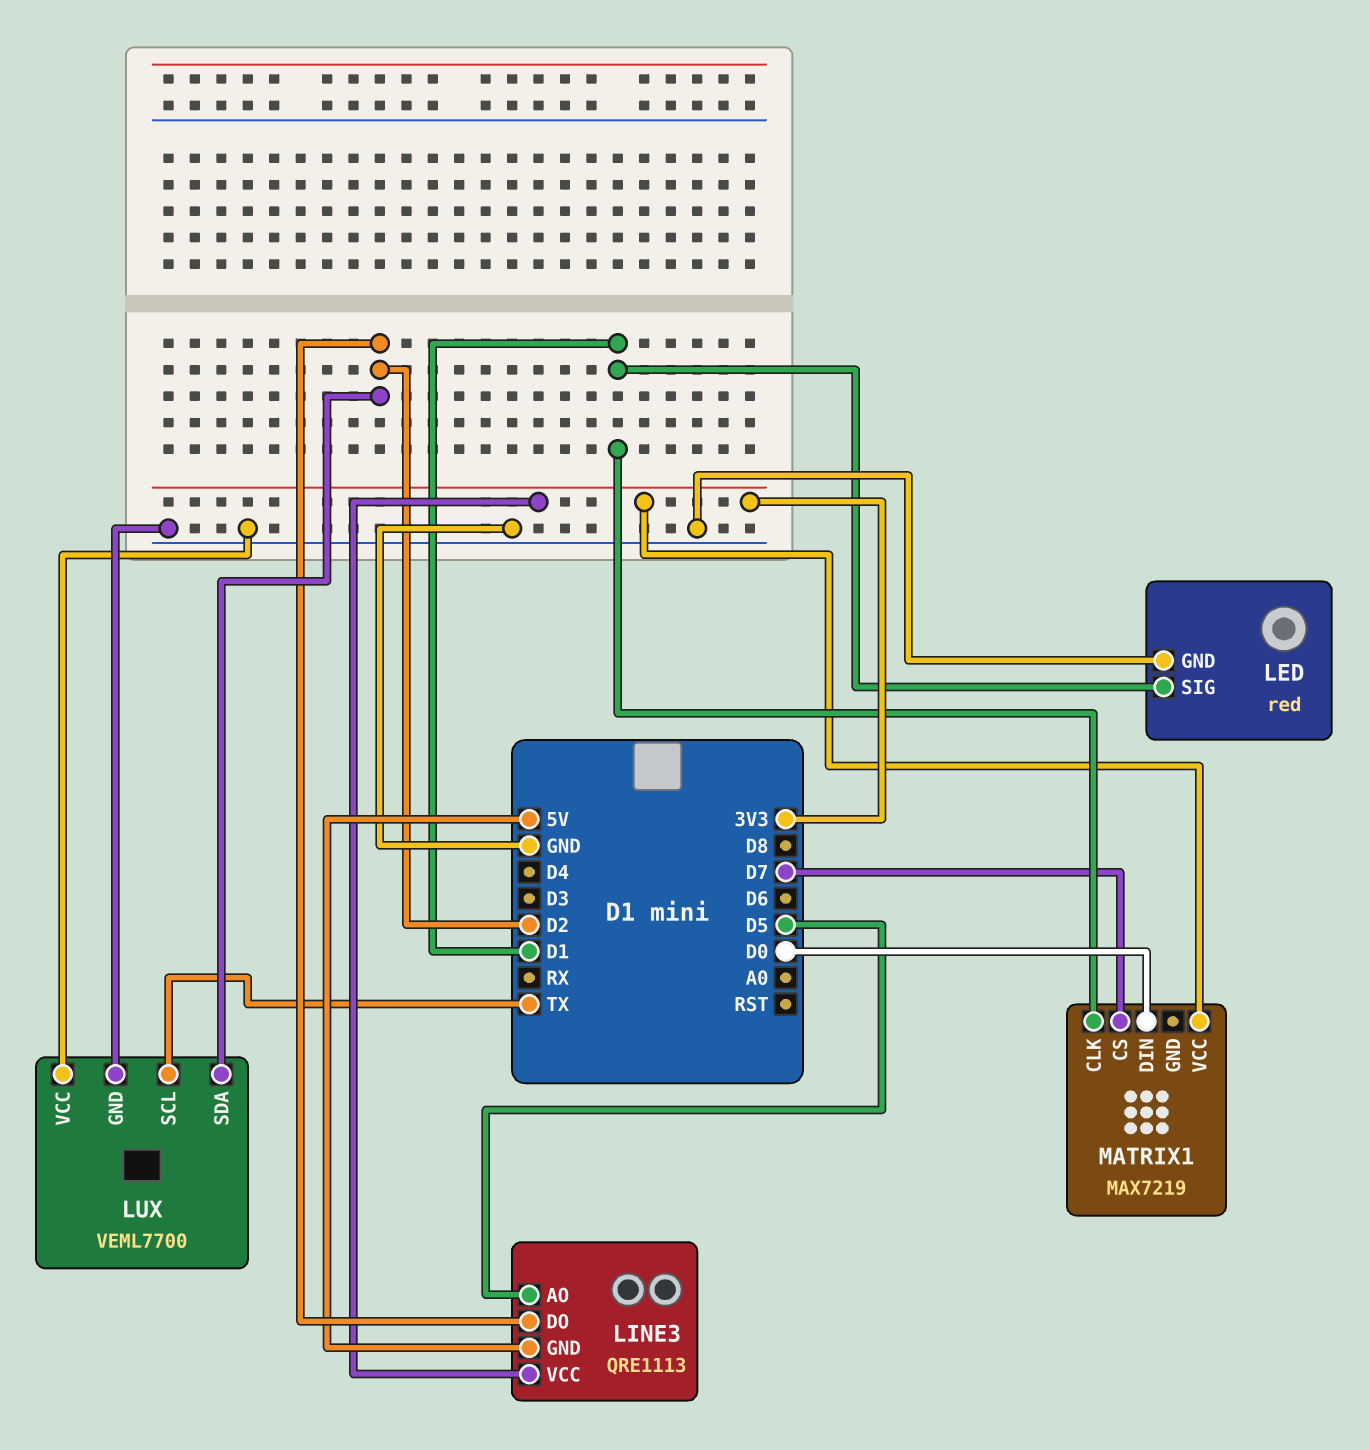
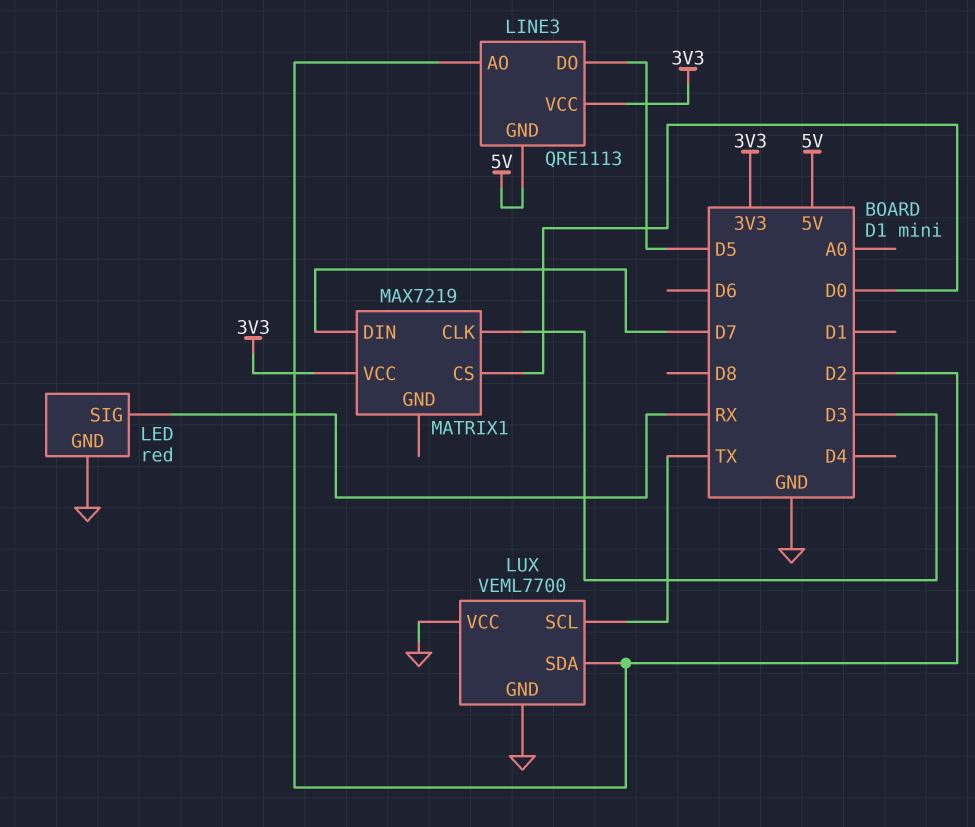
LED pin SIG: D1 -> RX
LINE3 pin AO: D5 -> D2
LINE3 pin DO: D2 -> D5
MATRIX1 pin CLK: D1 -> D3
MATRIX1 pin CS: D7 -> D0
MATRIX1 pin DIN: D0 -> D7

